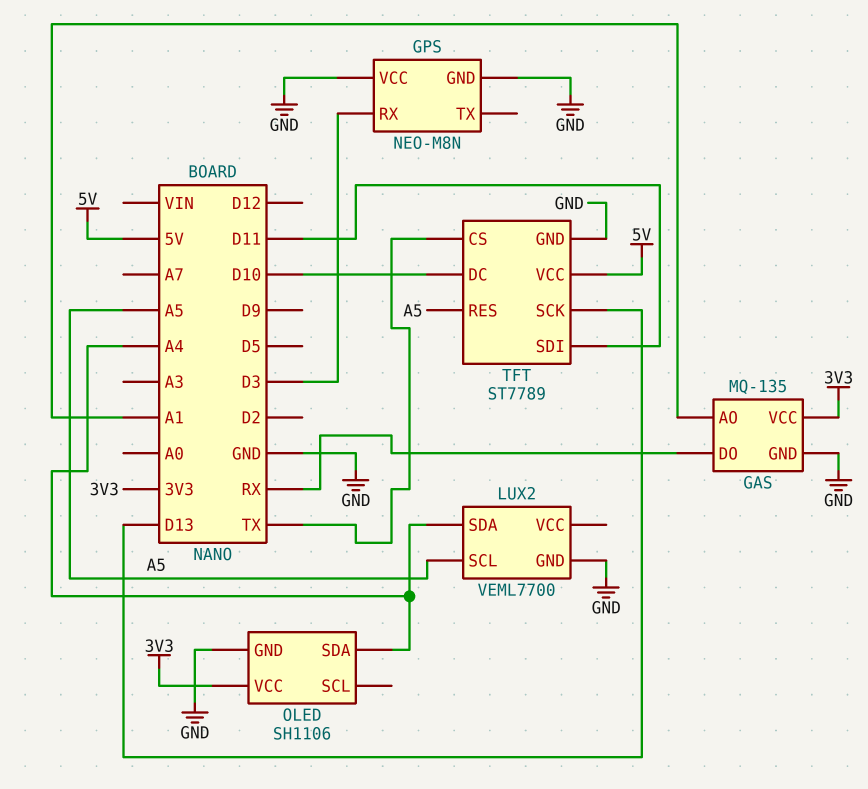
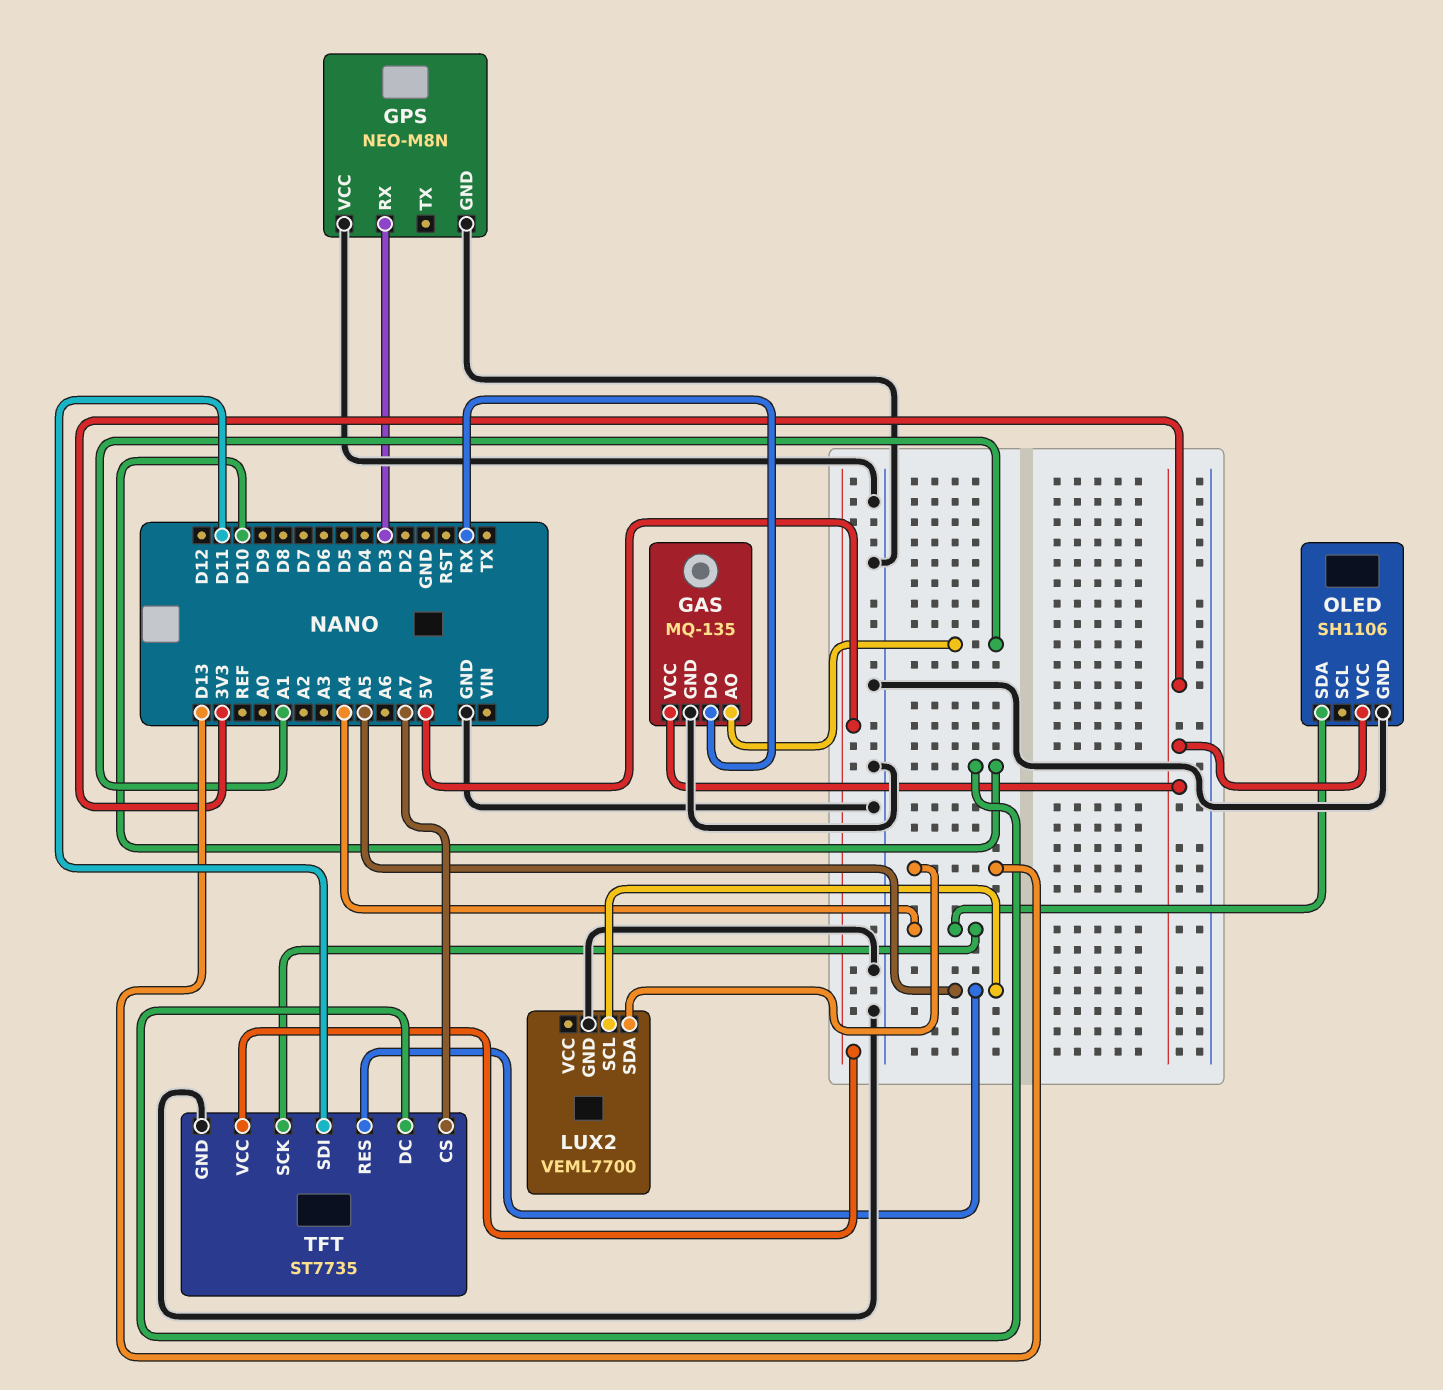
LUX2 pin SDA: A4 -> D13
TFT: ST7789 -> ST7735
TFT pin CS: TX -> A7
TFT pin SCK: D13 -> A4

